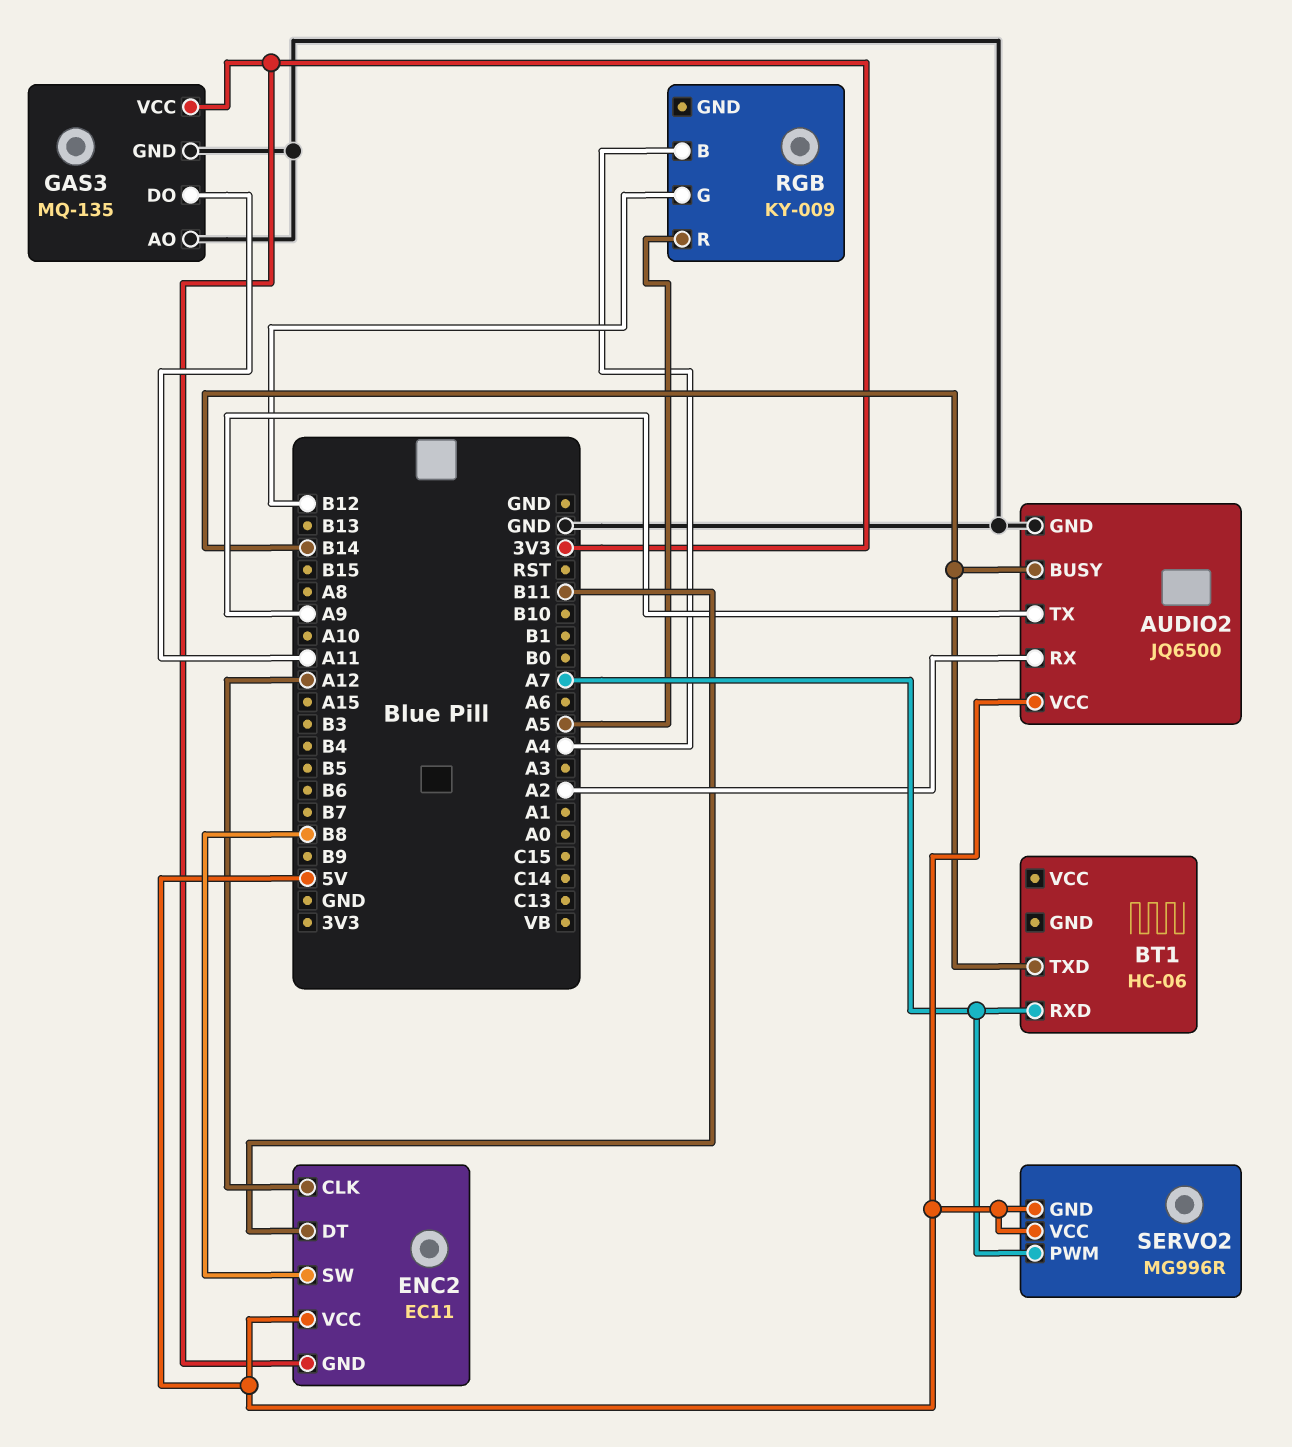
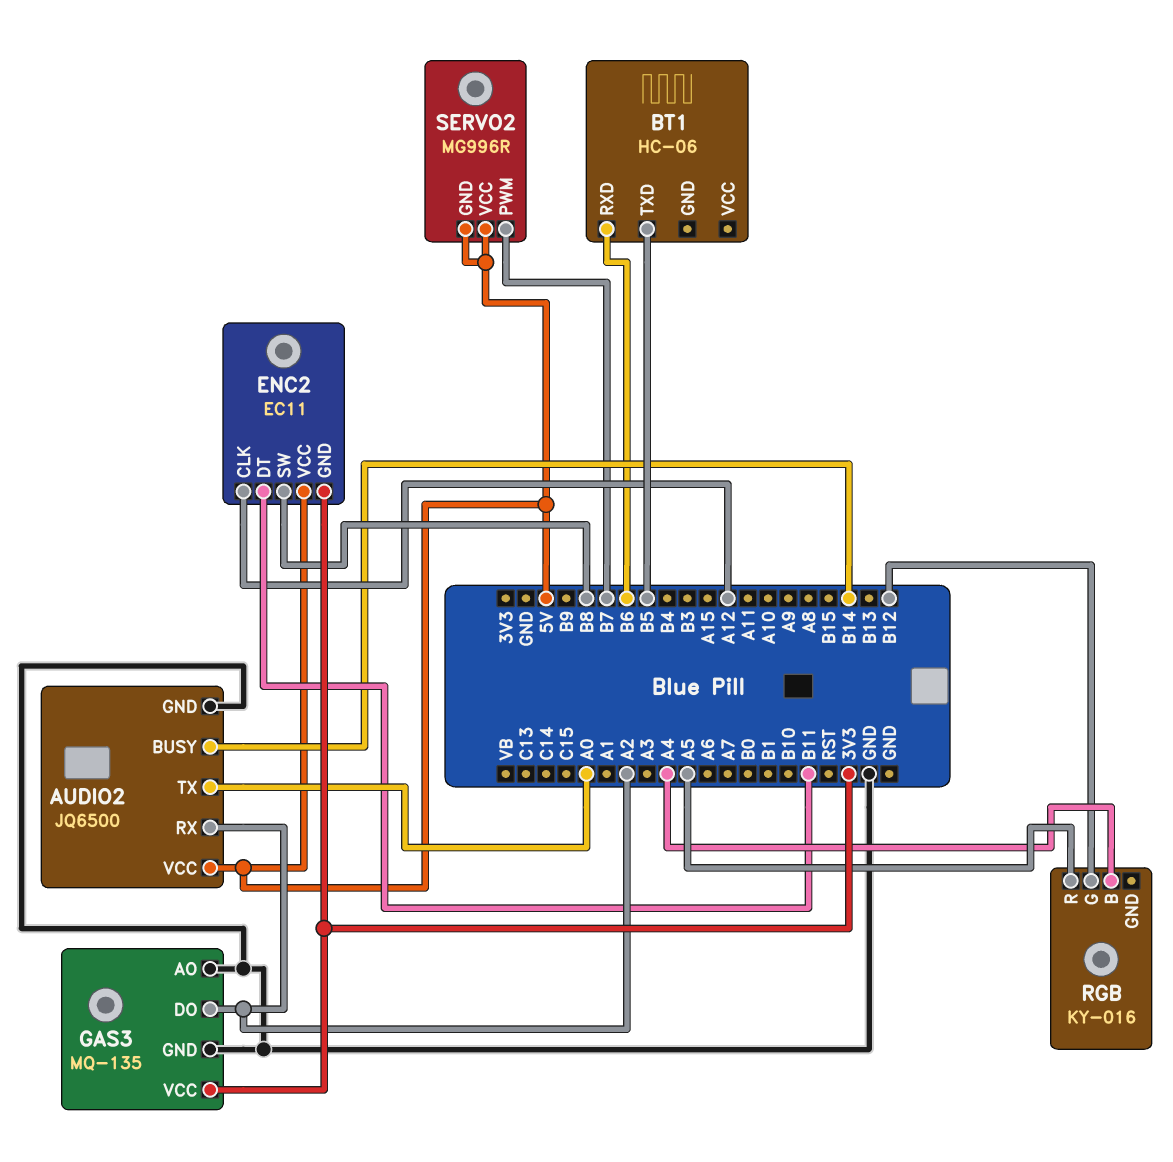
AUDIO2 pin TX: A9 -> A0
BT1 pin RXD: A7 -> B6
BT1 pin TXD: B14 -> B5
GAS3 pin DO: A11 -> A2
RGB: KY-009 -> KY-016
SERVO2 pin PWM: A7 -> B7

